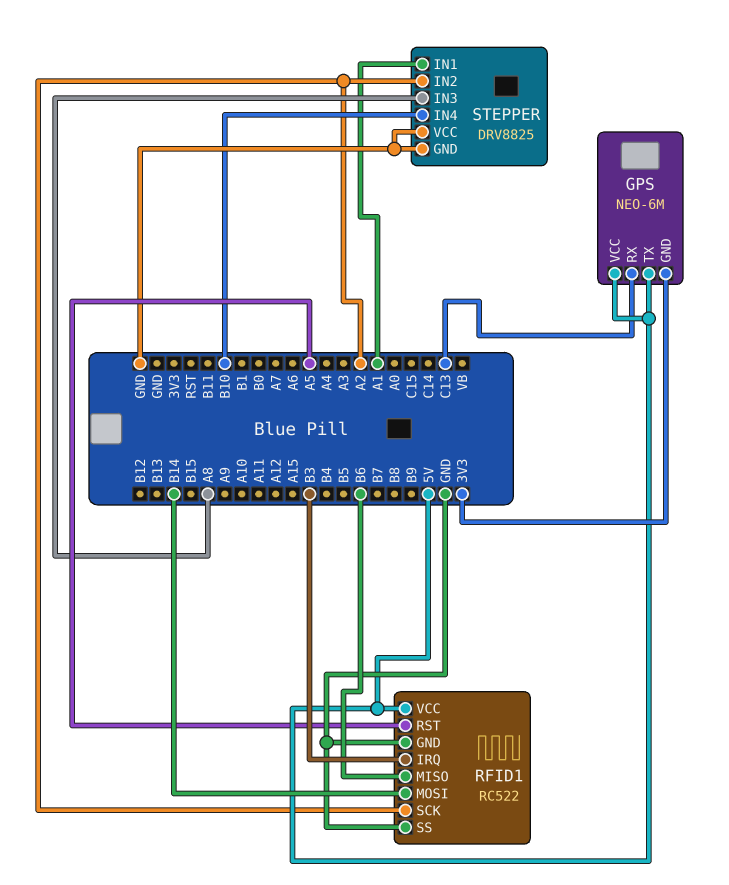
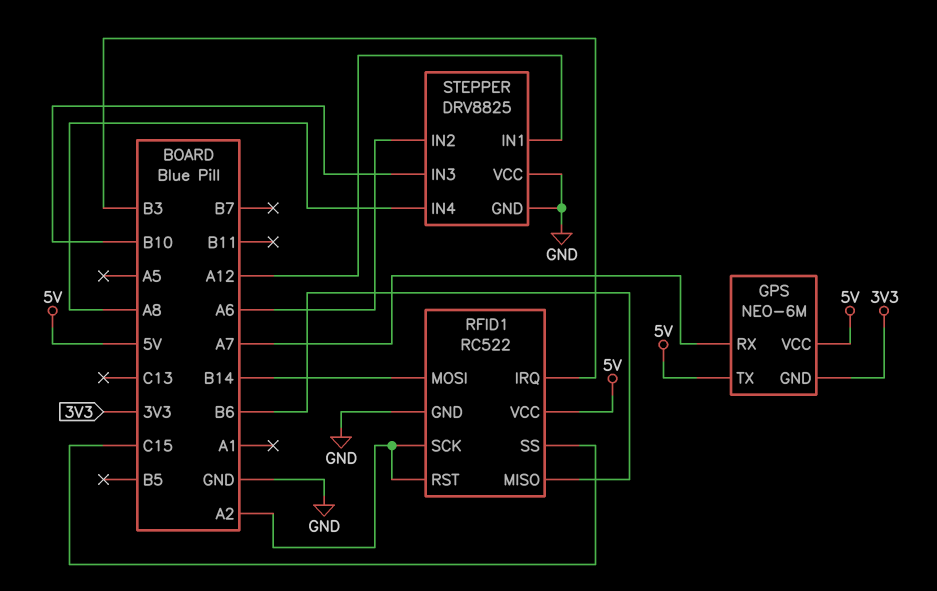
GPS pin RX: C13 -> A7
RFID1 pin RST: A5 -> A2
RFID1 pin SS: GND -> C15
STEPPER pin IN1: A1 -> A12
STEPPER pin IN2: A2 -> A6
STEPPER pin IN3: A8 -> B10
STEPPER pin IN4: B10 -> A8

